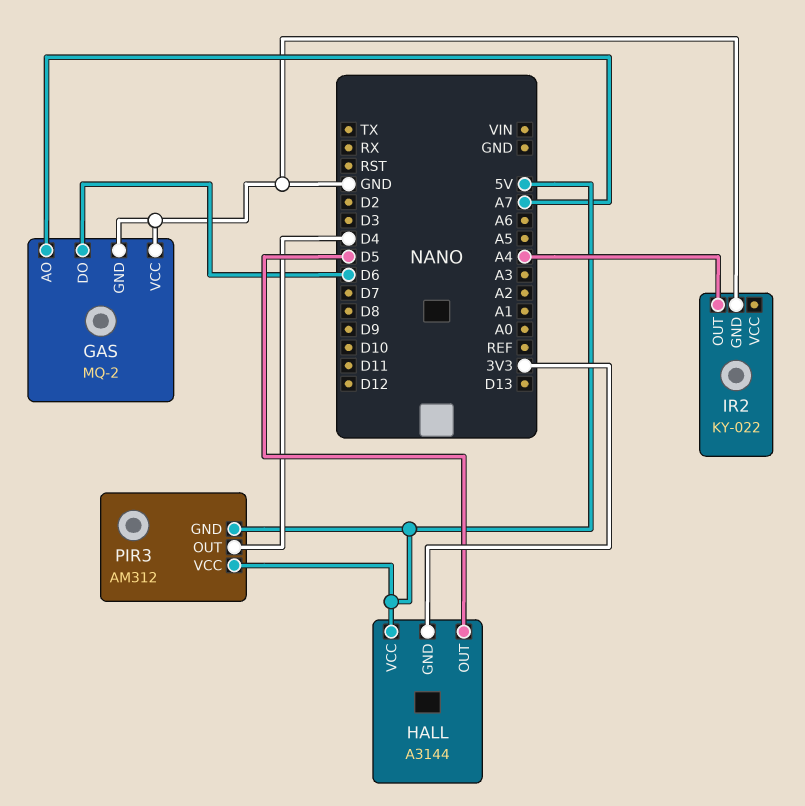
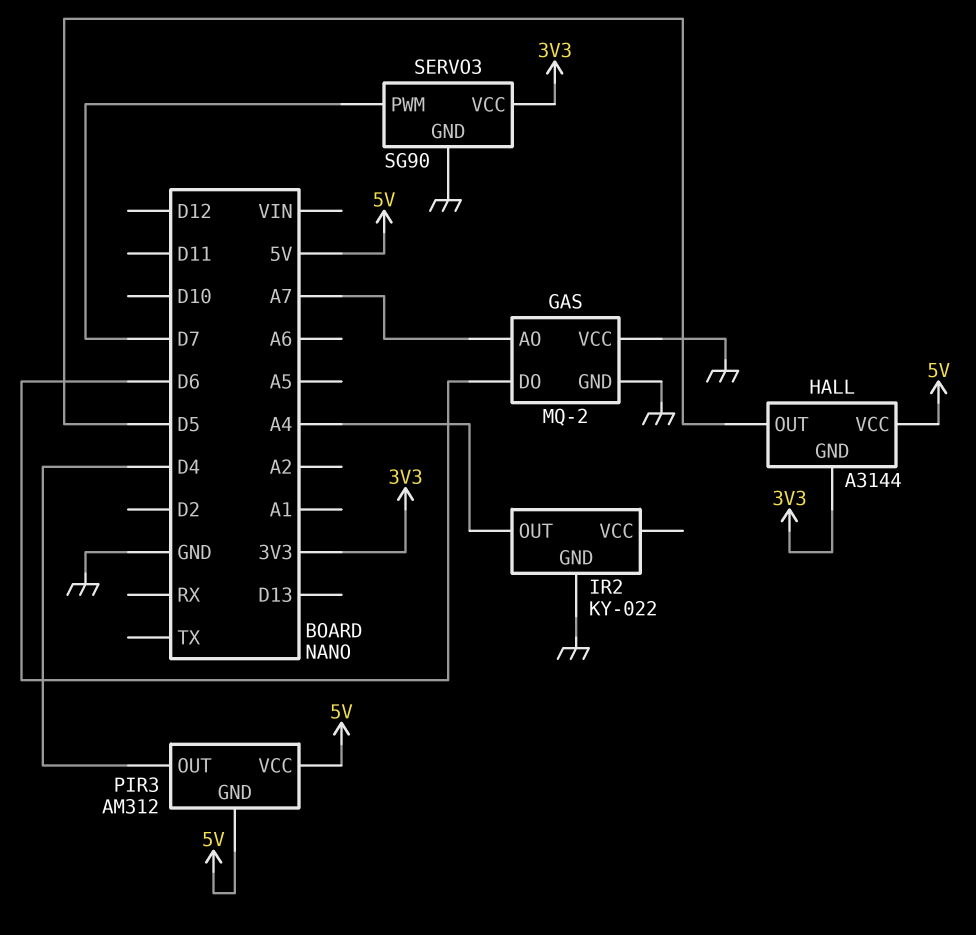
SERVO3: none -> SG90
SERVO3 pin GND: none -> GND
SERVO3 pin PWM: none -> D7
SERVO3 pin VCC: none -> 3V3

